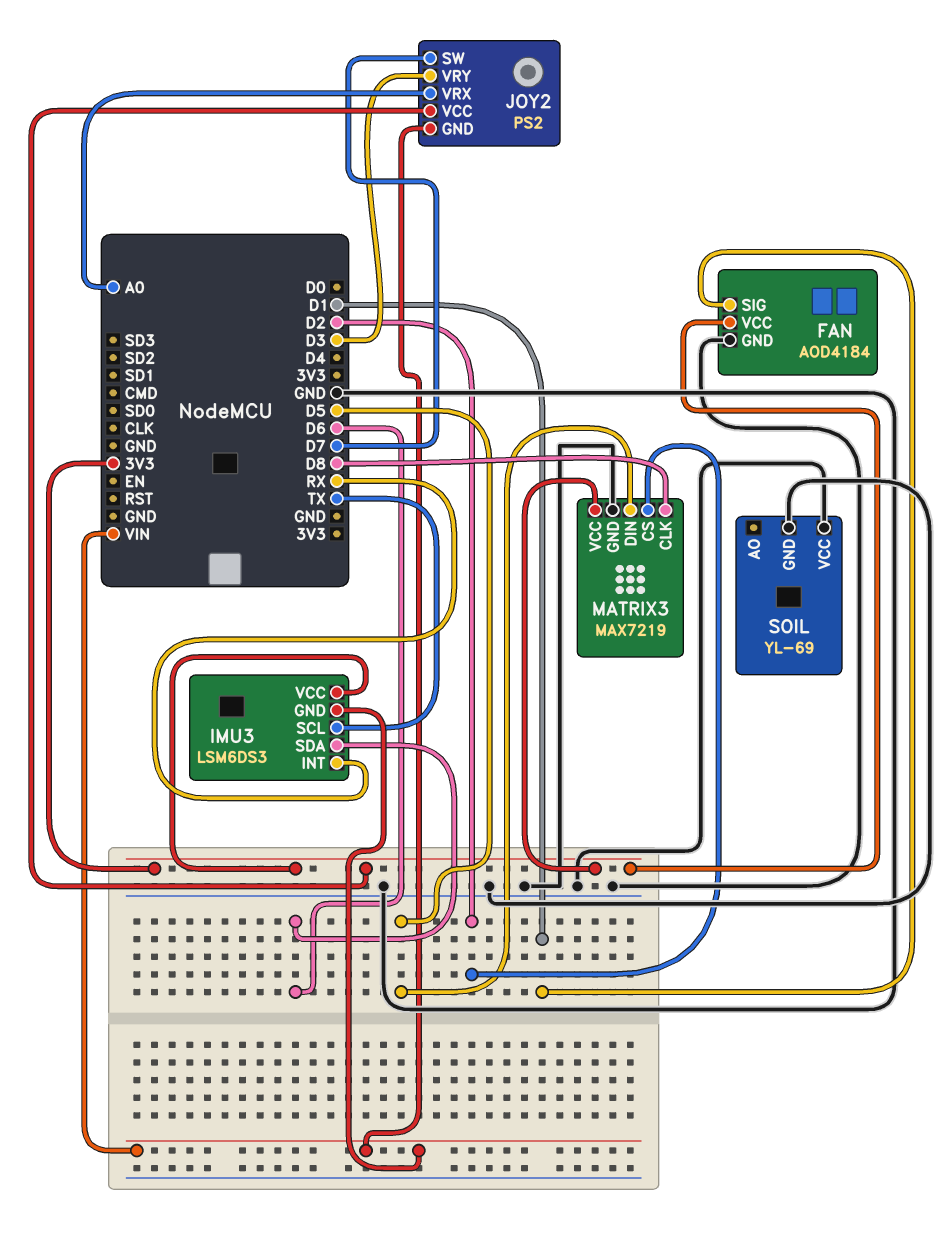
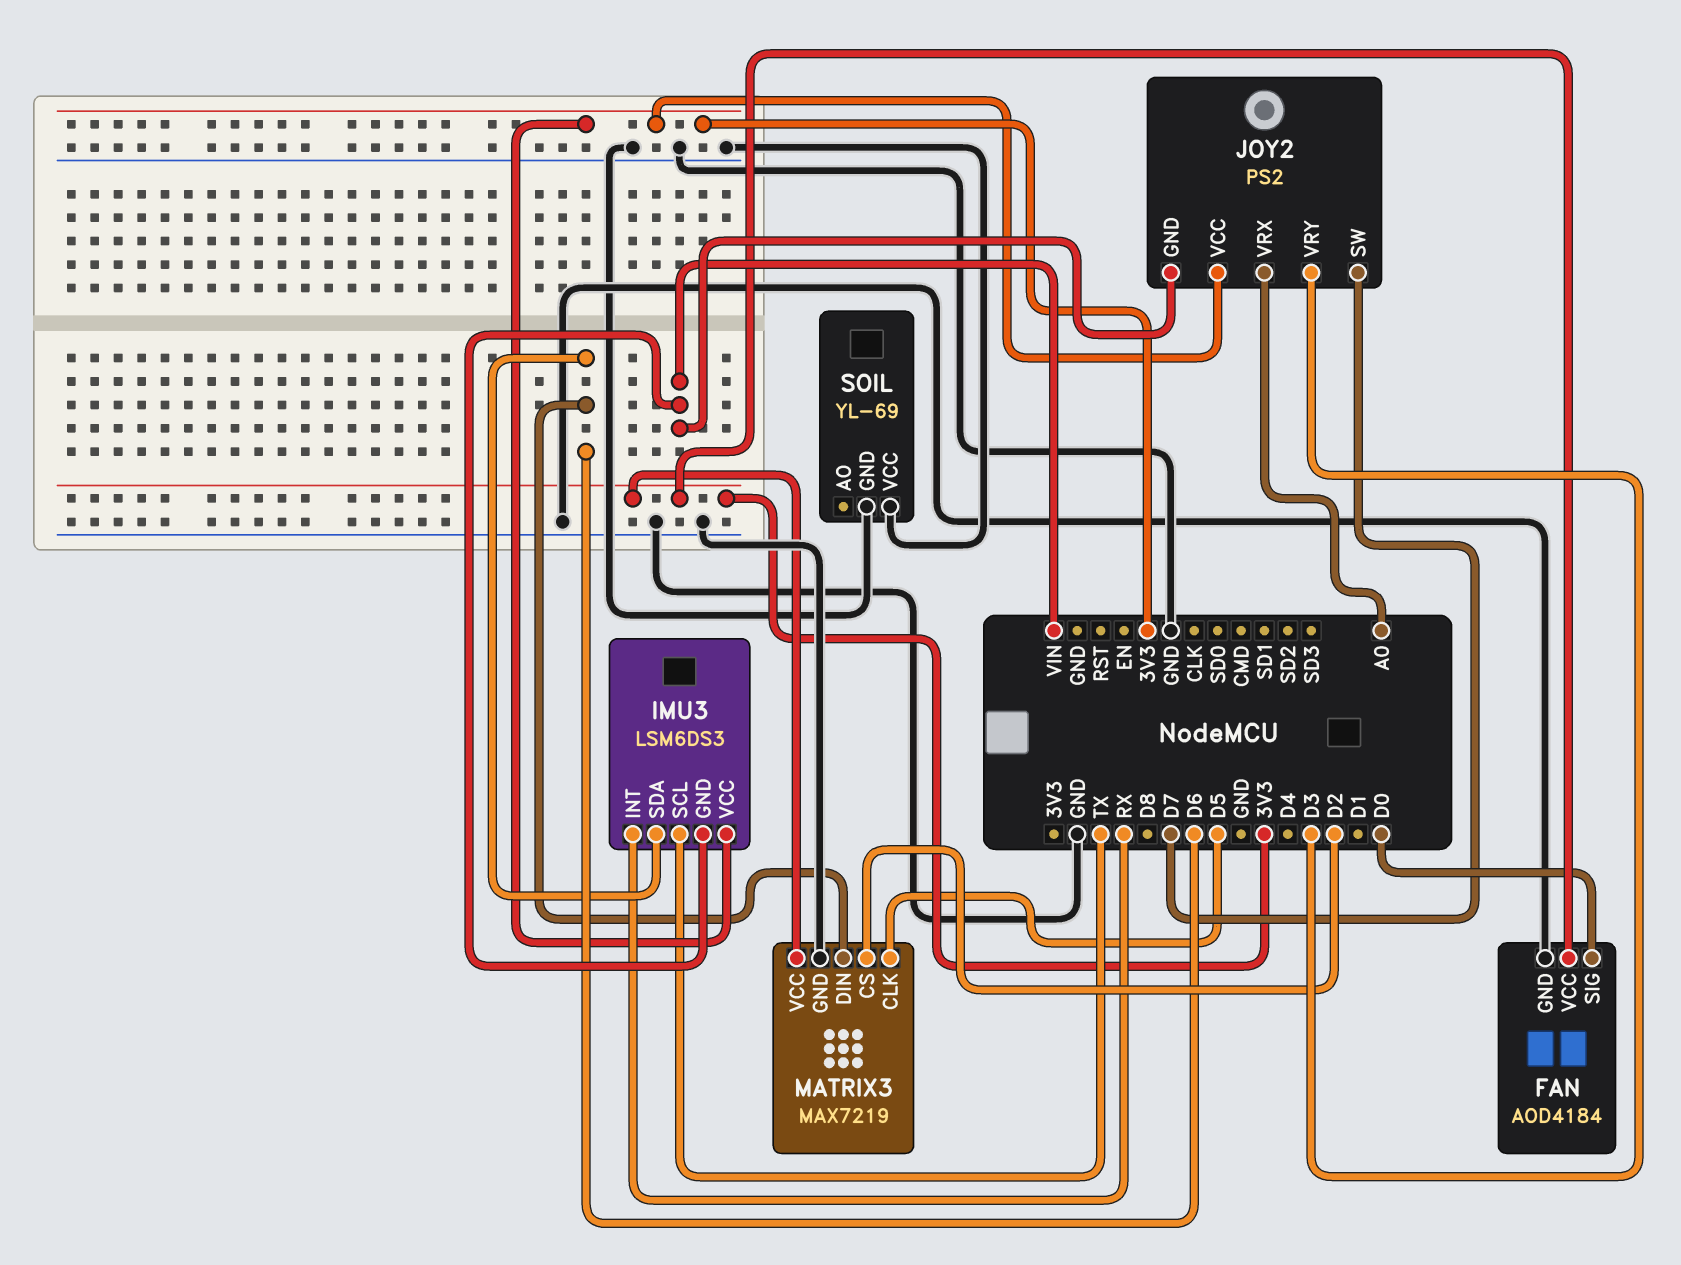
FAN pin SIG: D1 -> D0
MATRIX3 pin CLK: D8 -> D5
MATRIX3 pin DIN: D5 -> D6

